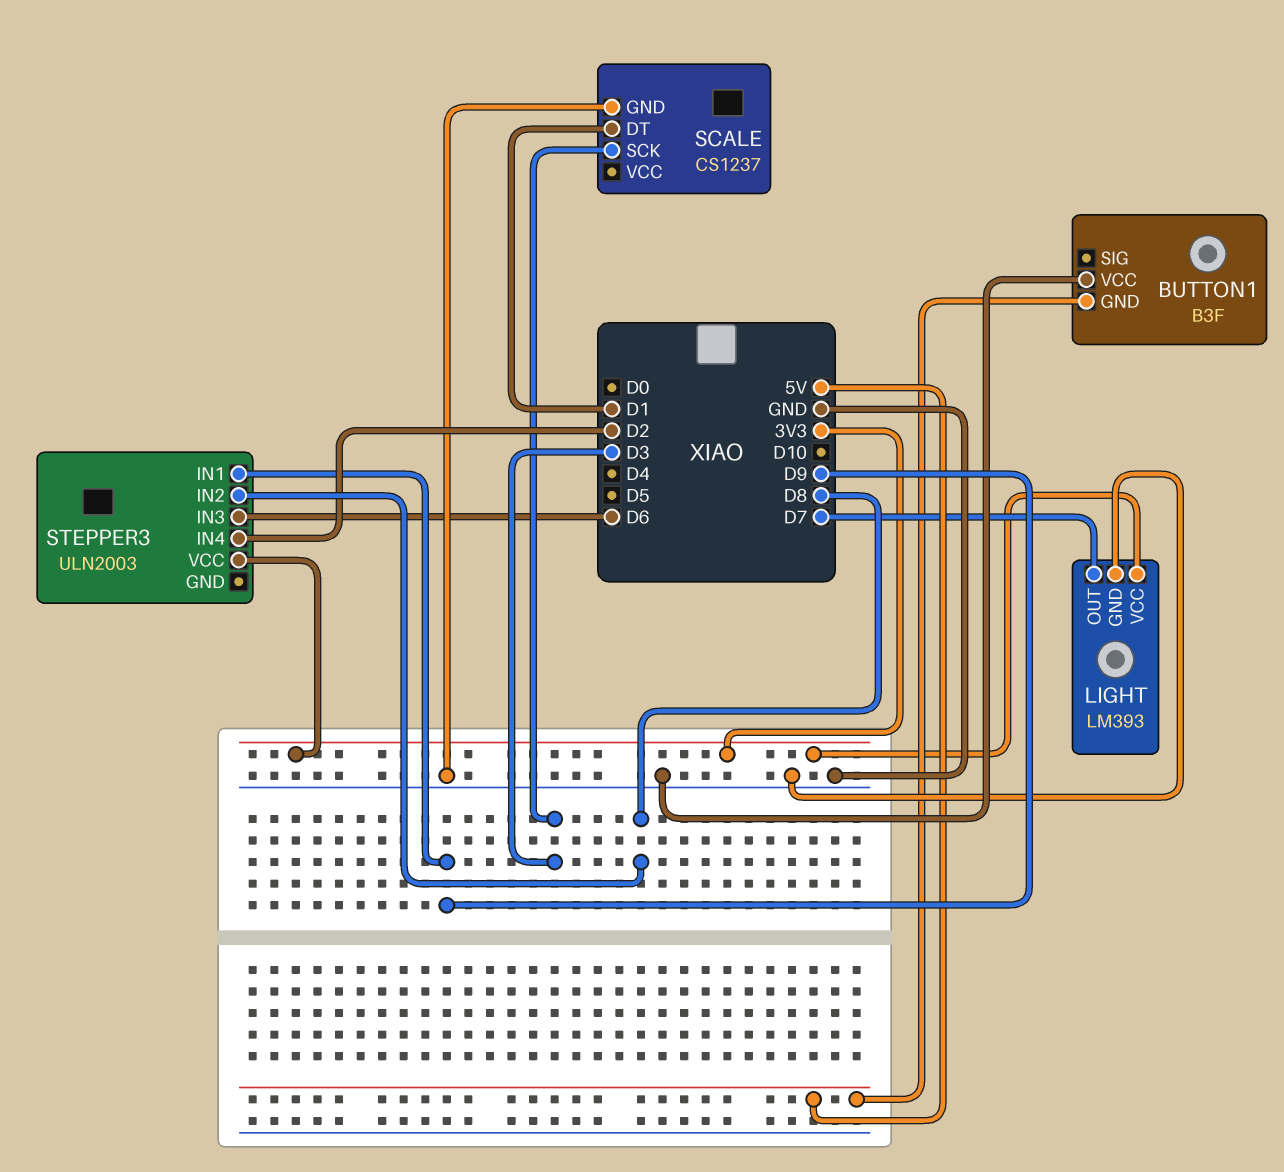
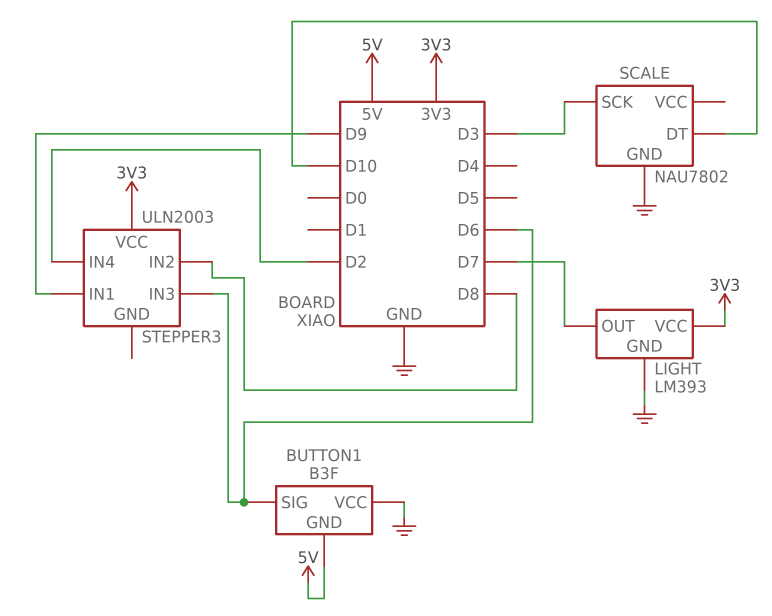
BUTTON1 pin SIG: none -> D6
SCALE: CS1237 -> NAU7802
SCALE pin DT: D1 -> D10

